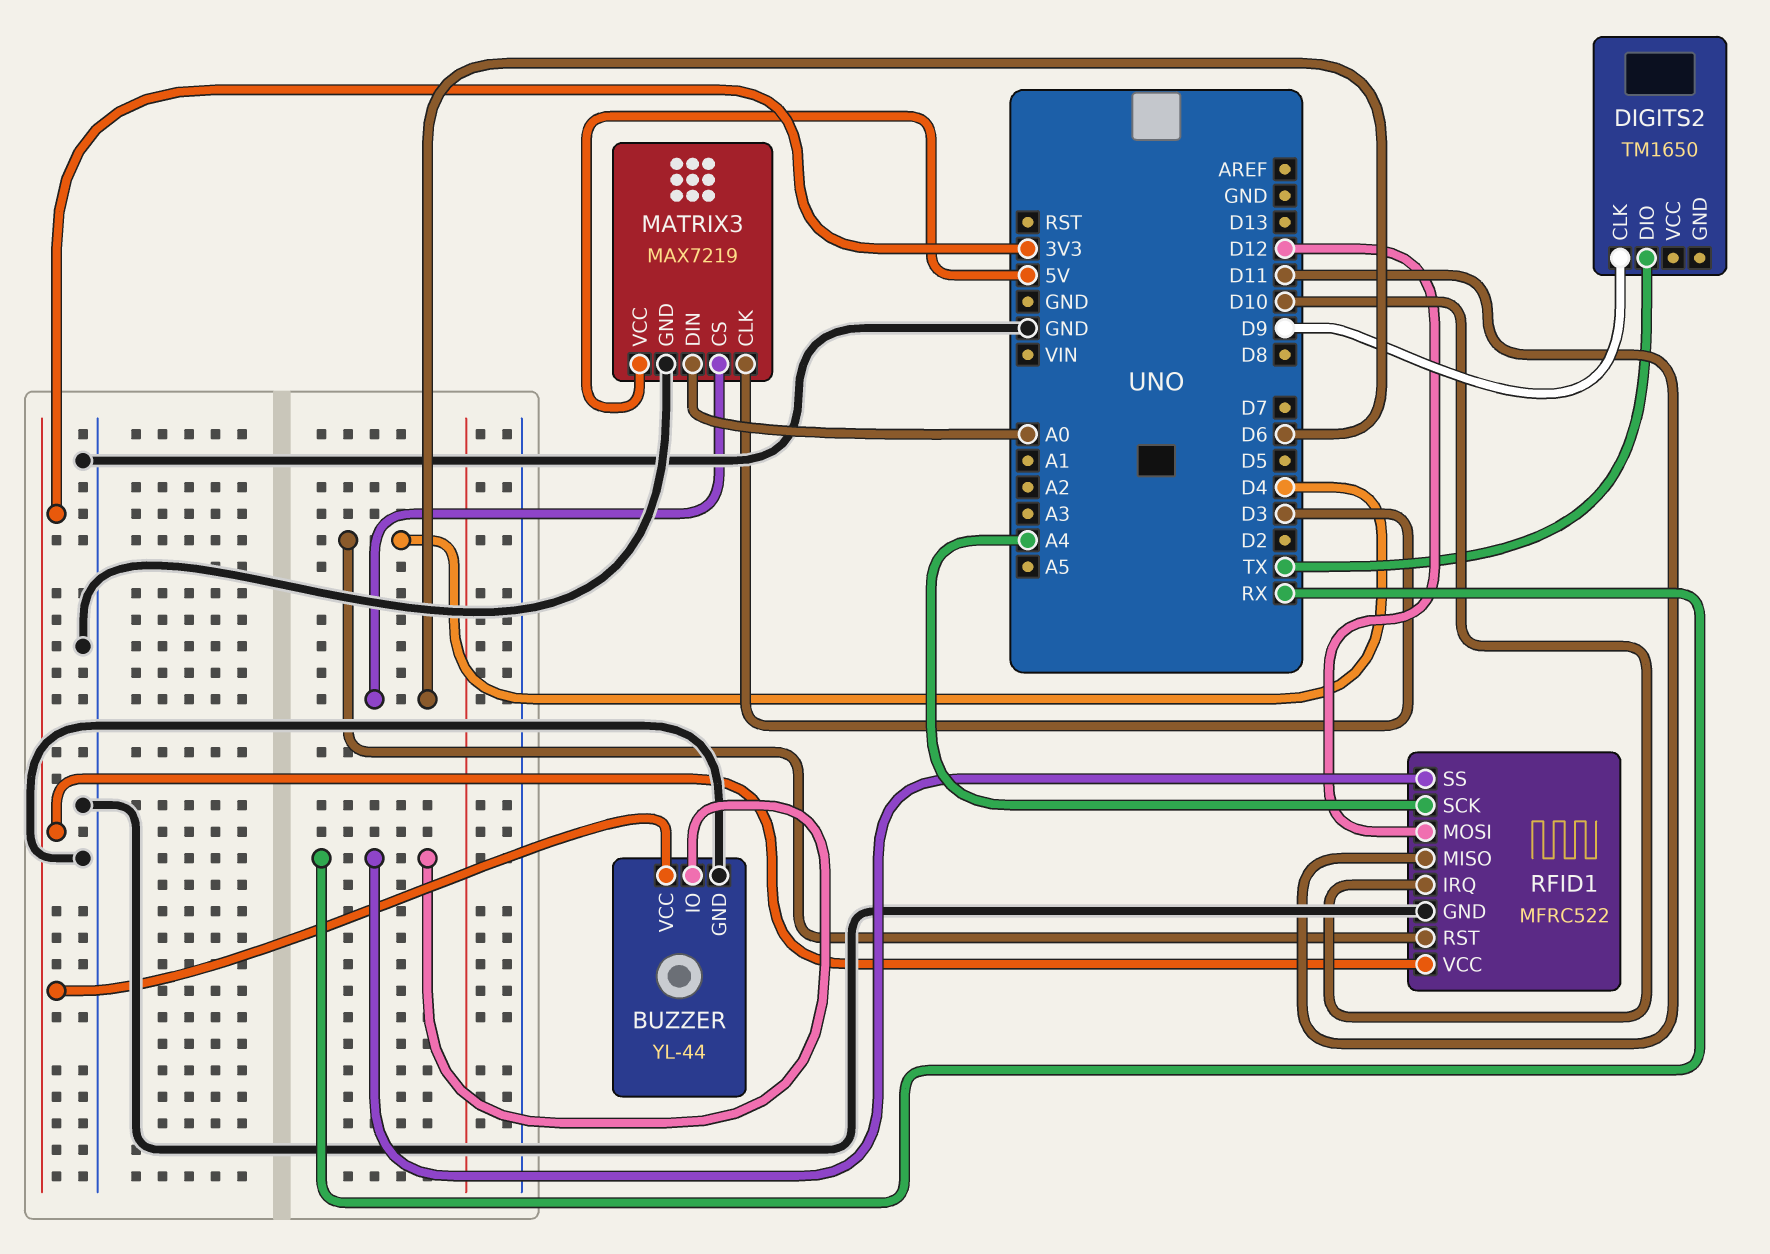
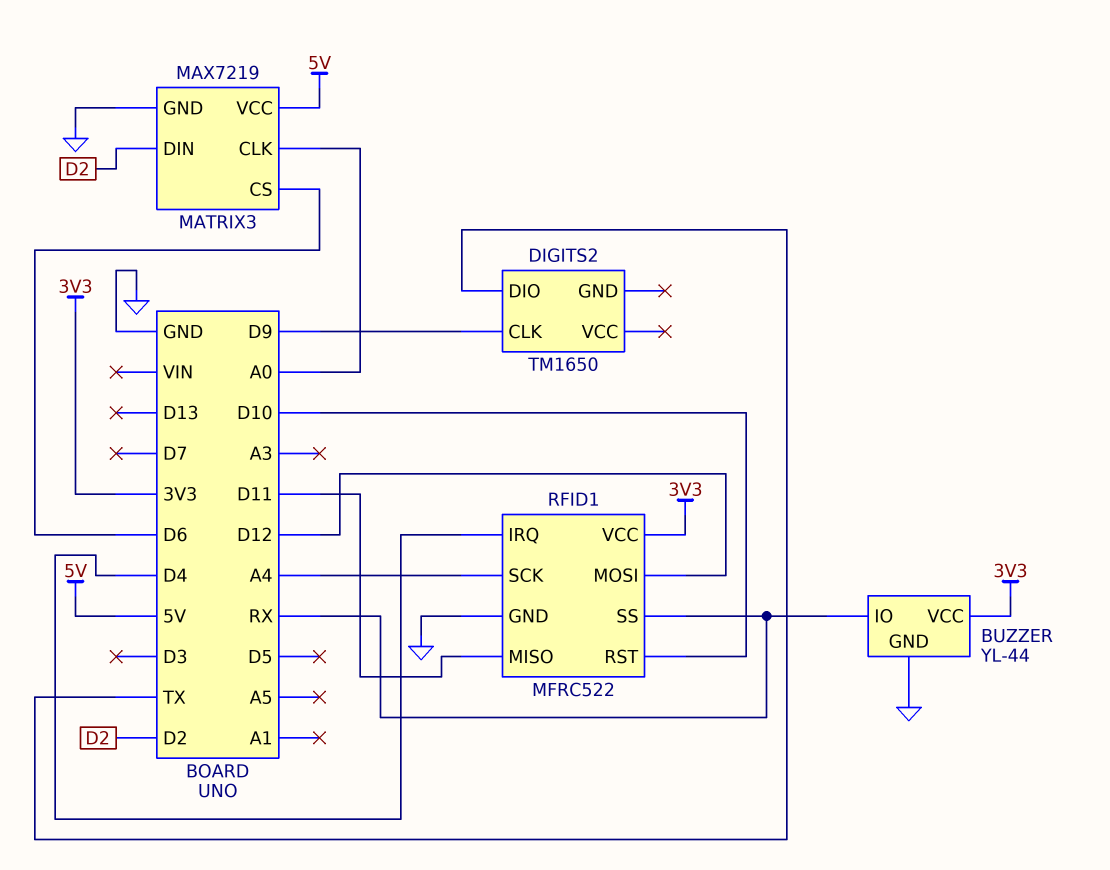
MATRIX3 pin CLK: D3 -> A0
MATRIX3 pin DIN: A0 -> D2
RFID1 pin IRQ: D10 -> D4
RFID1 pin RST: D4 -> D10

